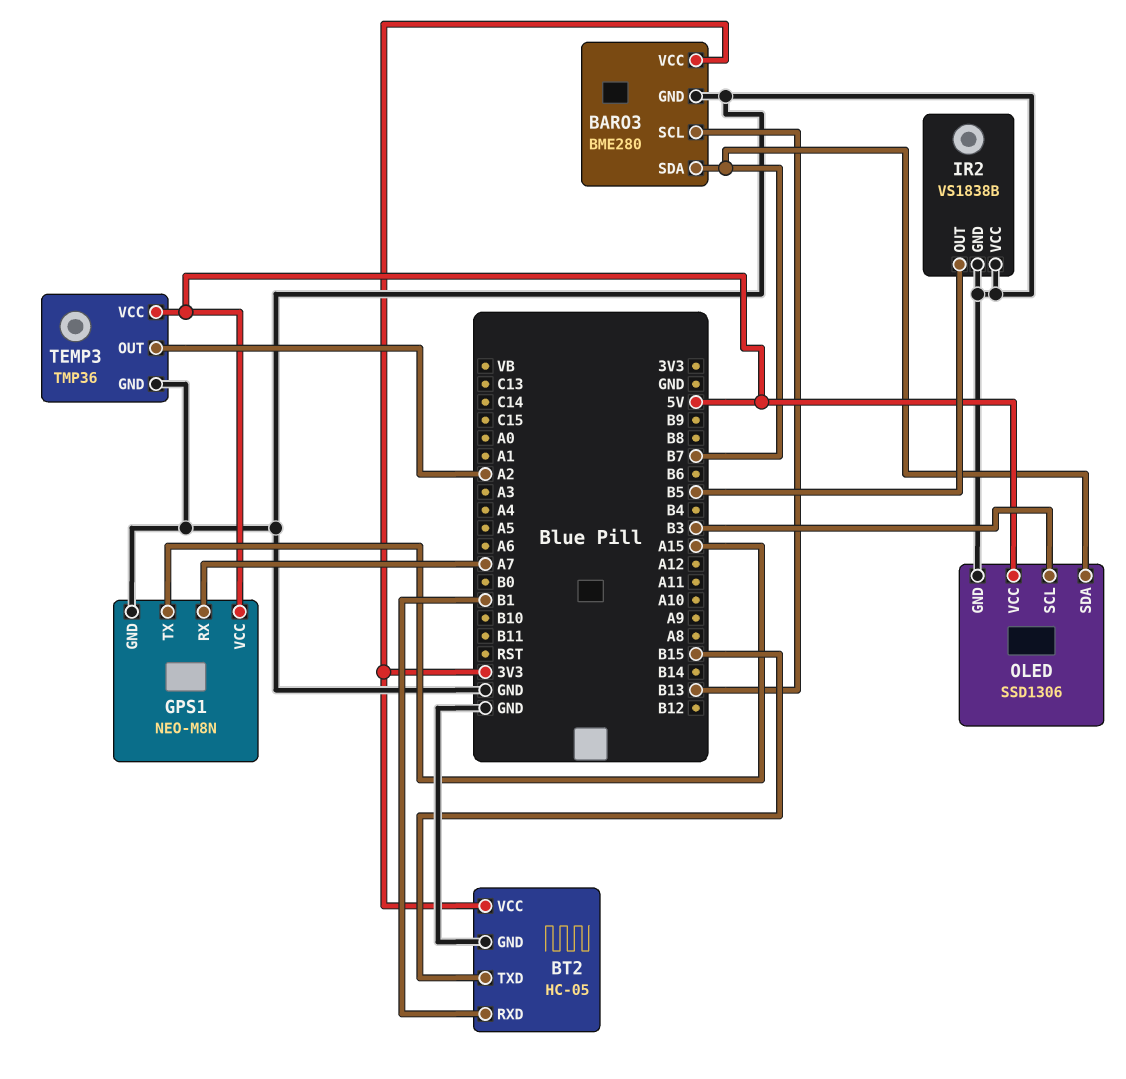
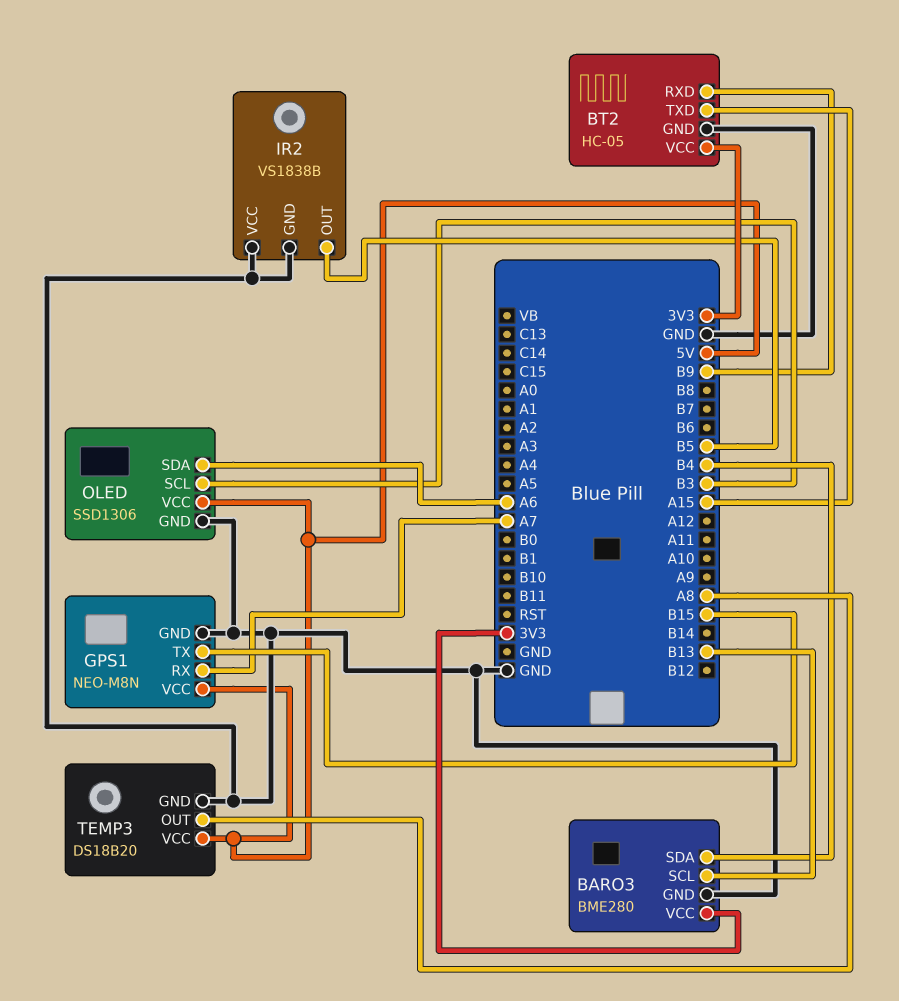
BARO3 pin SDA: B7 -> B4
BT2 pin RXD: B1 -> B9
BT2 pin TXD: B15 -> A15
GPS1 pin TX: A15 -> B15
OLED pin SDA: B7 -> A6
TEMP3: TMP36 -> DS18B20
TEMP3 pin OUT: A2 -> A8

